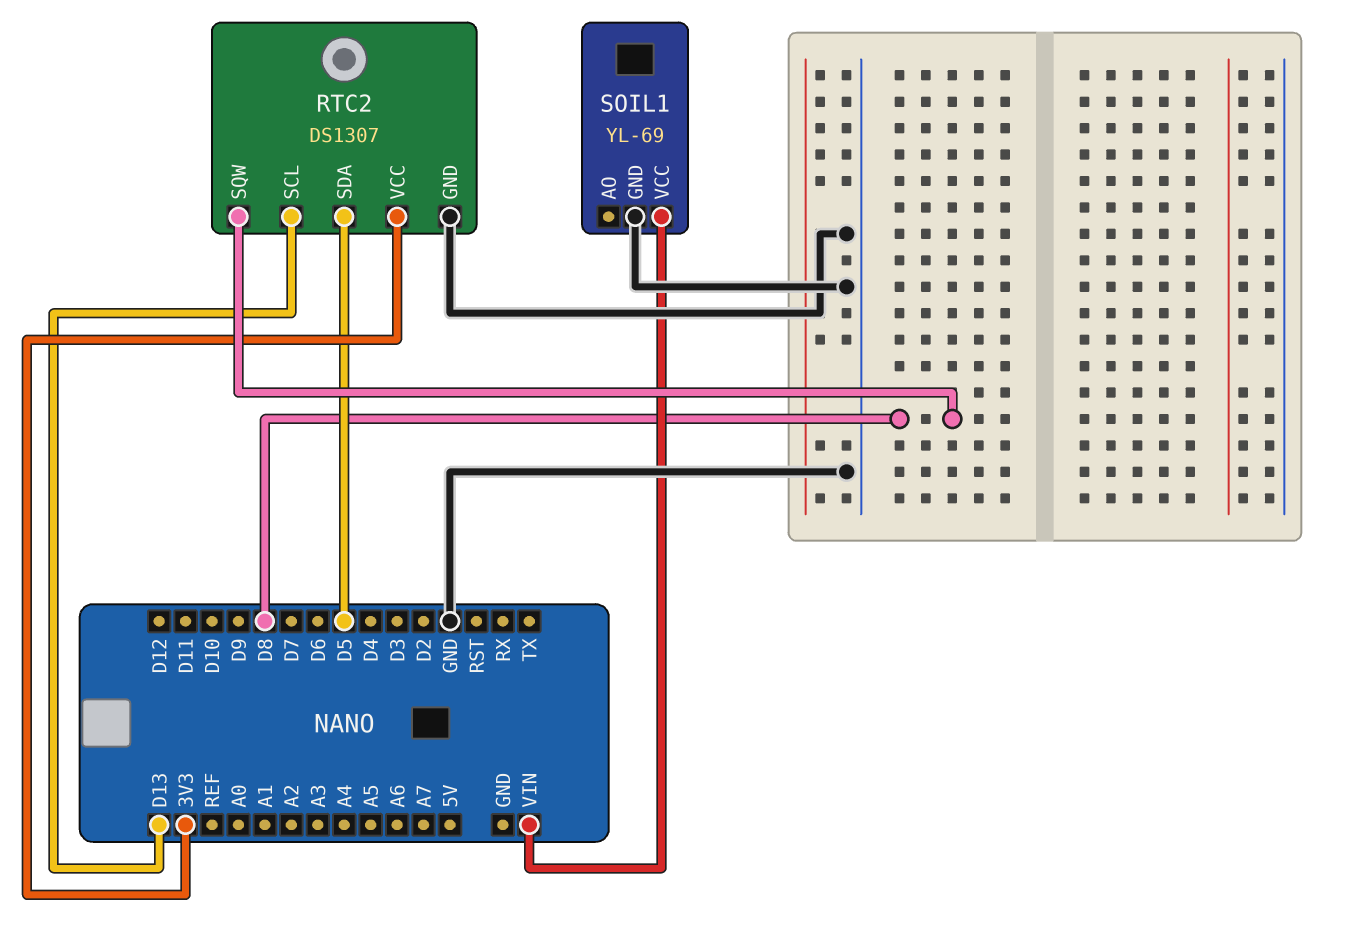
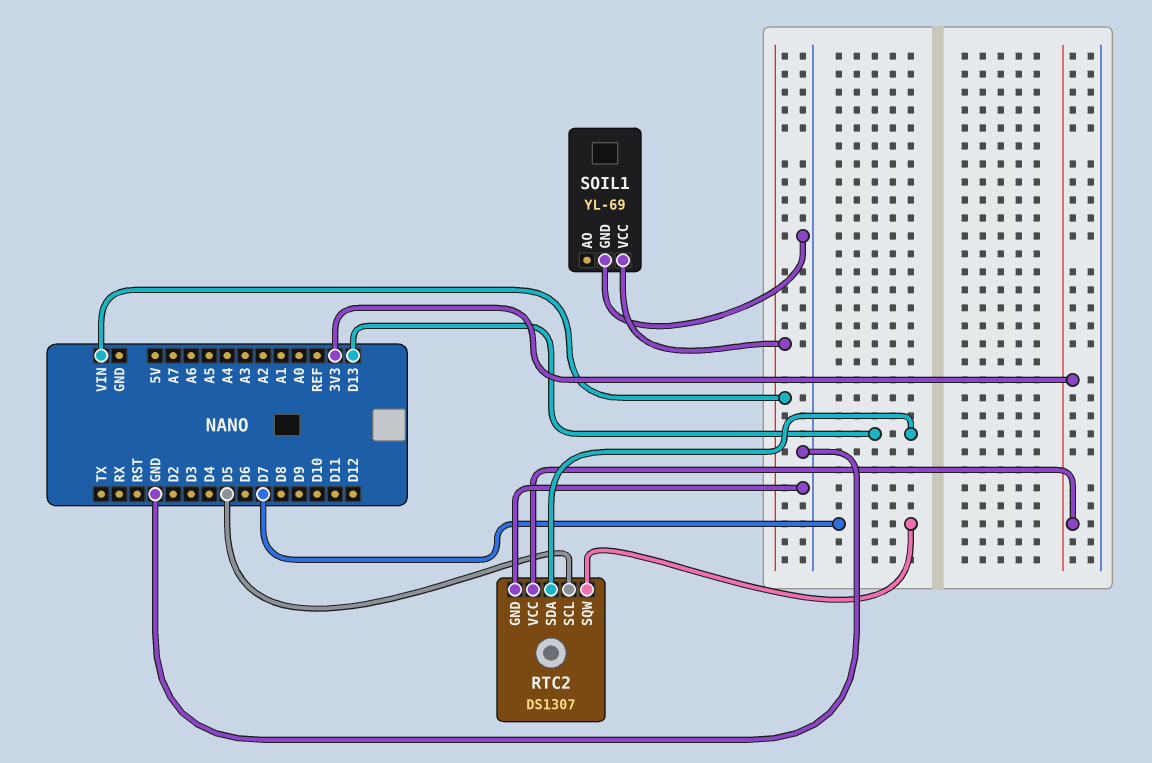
RTC2 pin SCL: D13 -> D5
RTC2 pin SDA: D5 -> D13
RTC2 pin SQW: D8 -> D7

